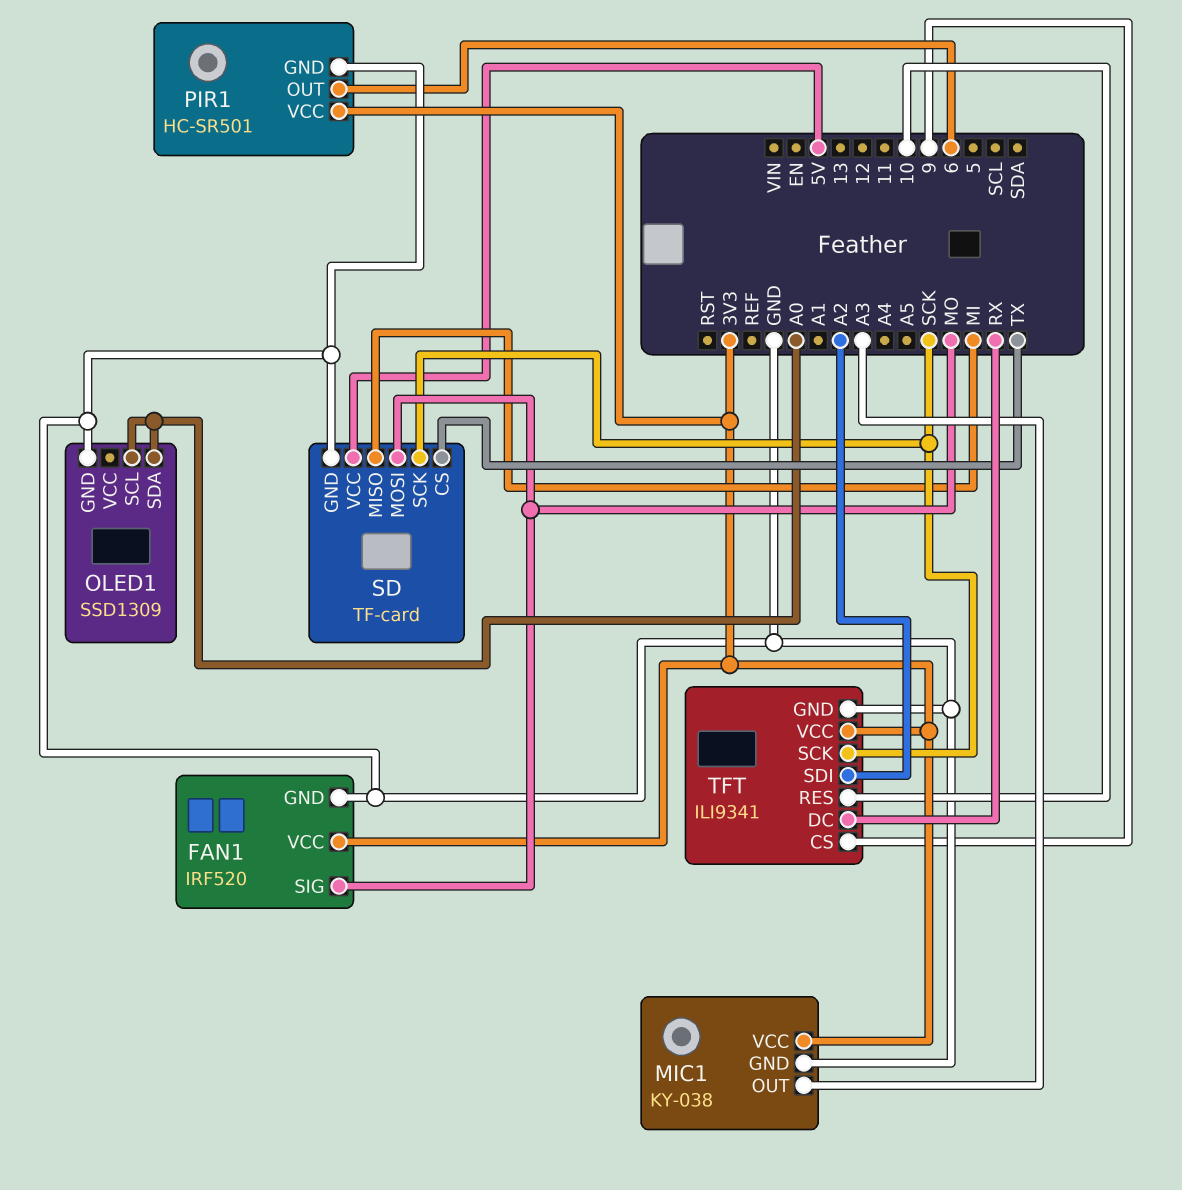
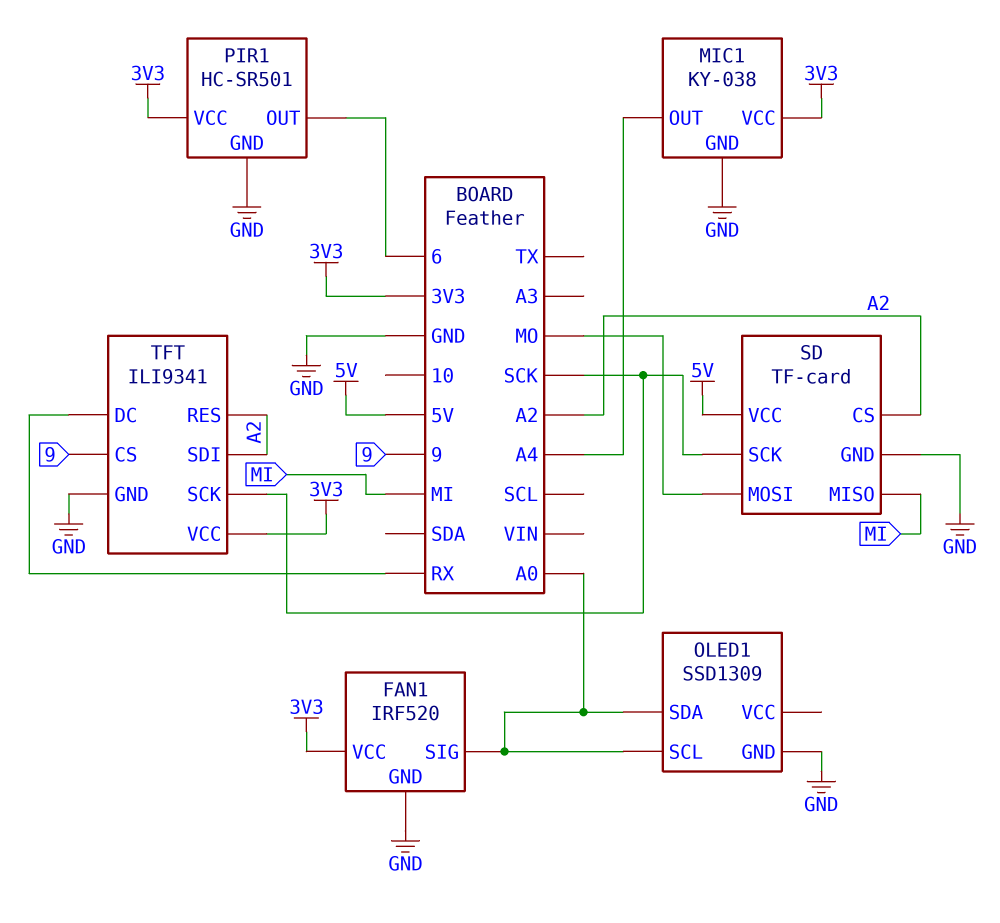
FAN1 pin SIG: MO -> A0
MIC1 pin OUT: A3 -> A4
SD pin CS: TX -> A2
TFT pin RES: 10 -> A2

